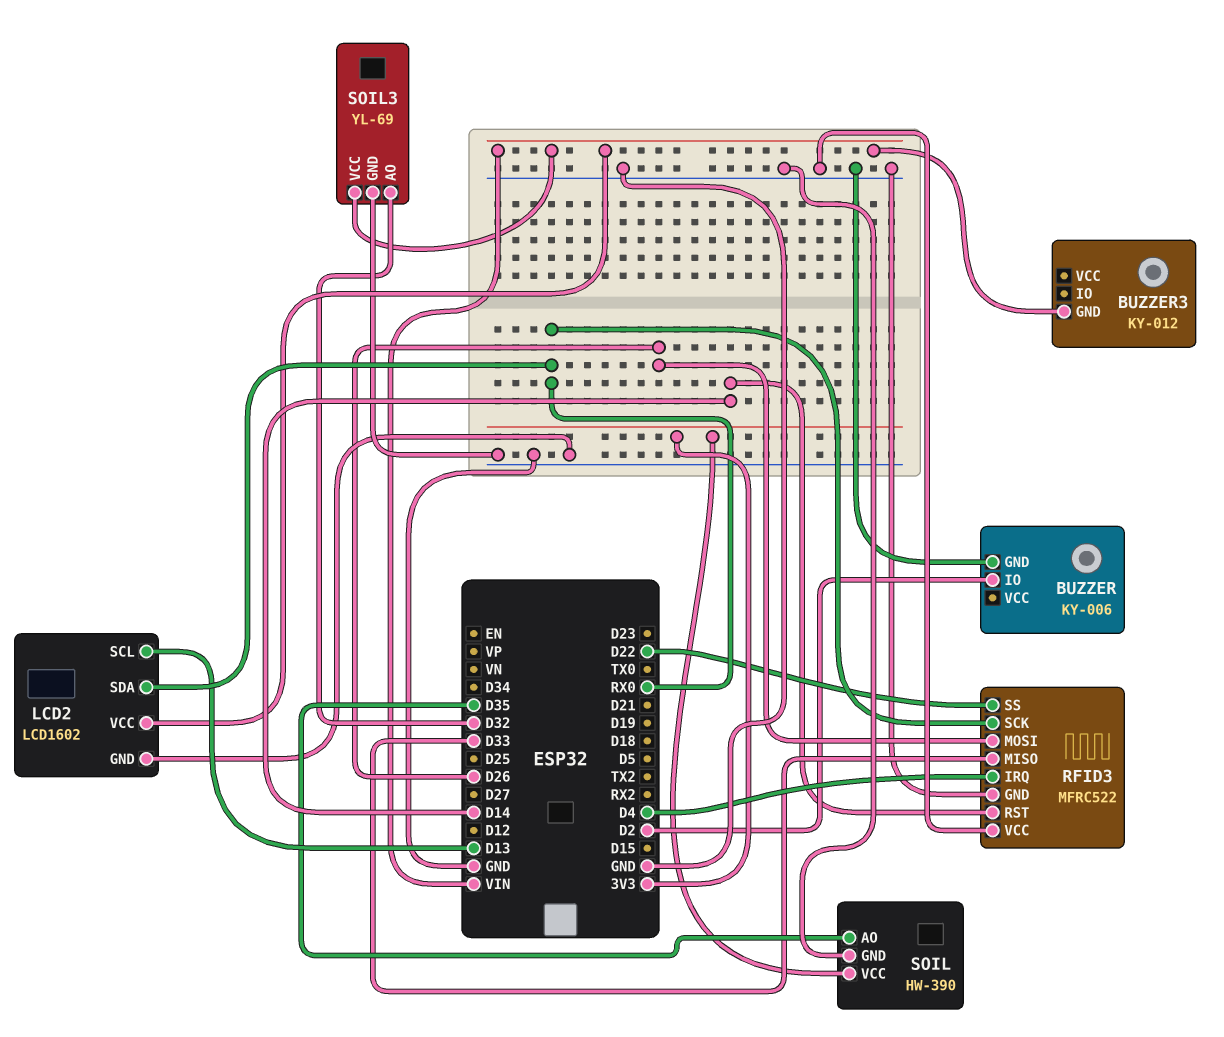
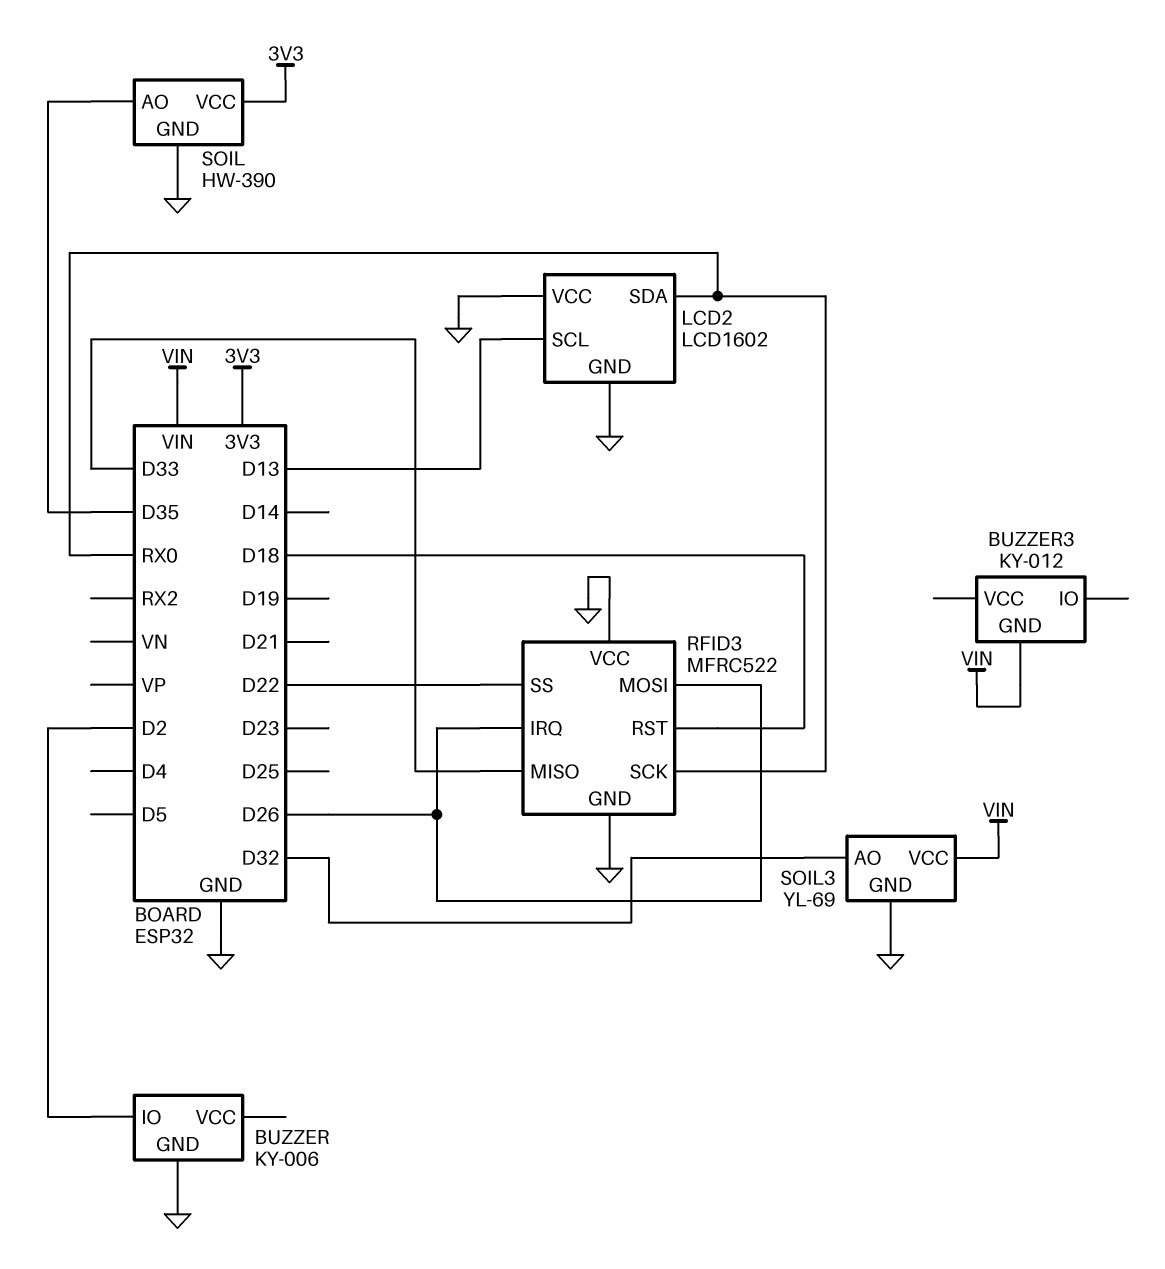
LCD2 pin VCC: VIN -> GND
RFID3 pin IRQ: D4 -> D26
RFID3 pin RST: D14 -> D18

